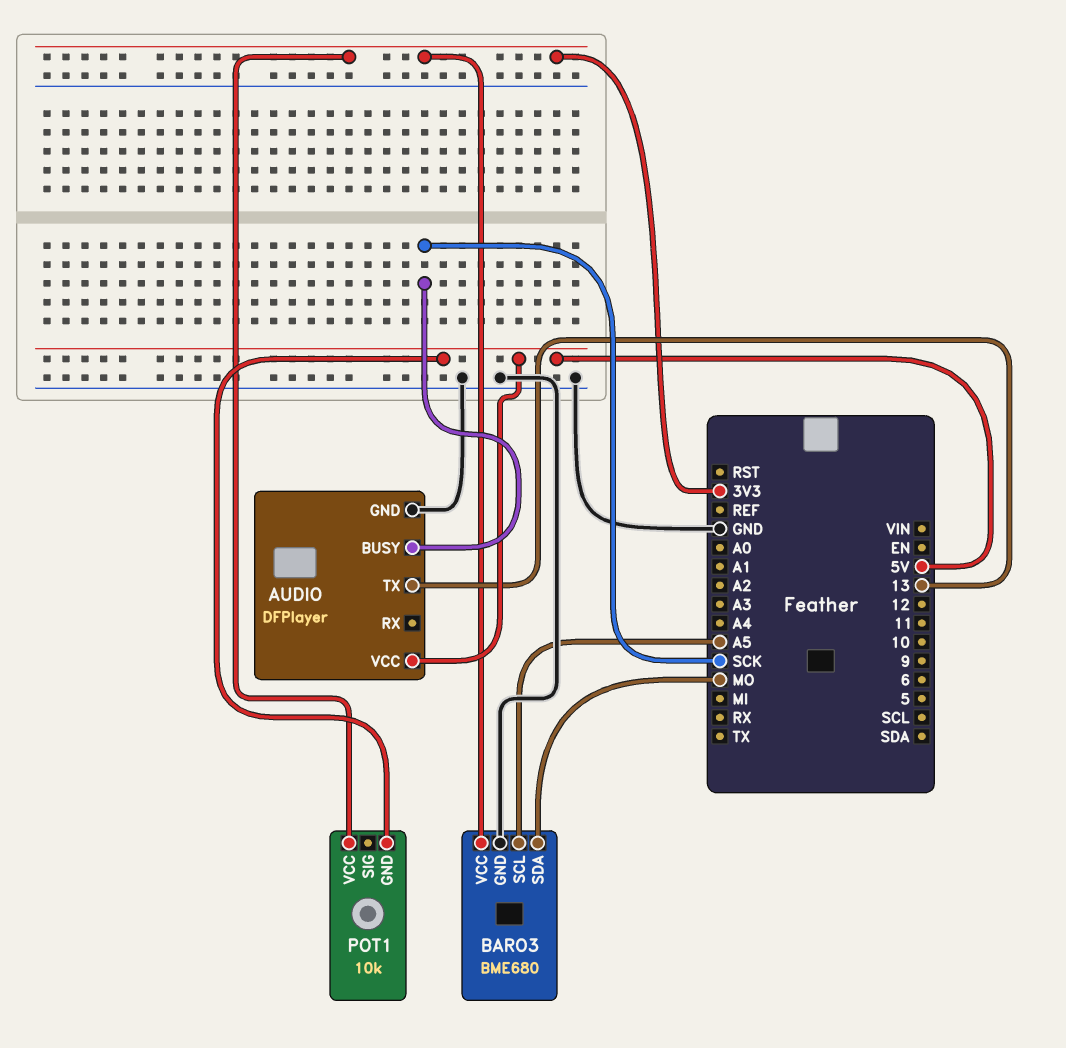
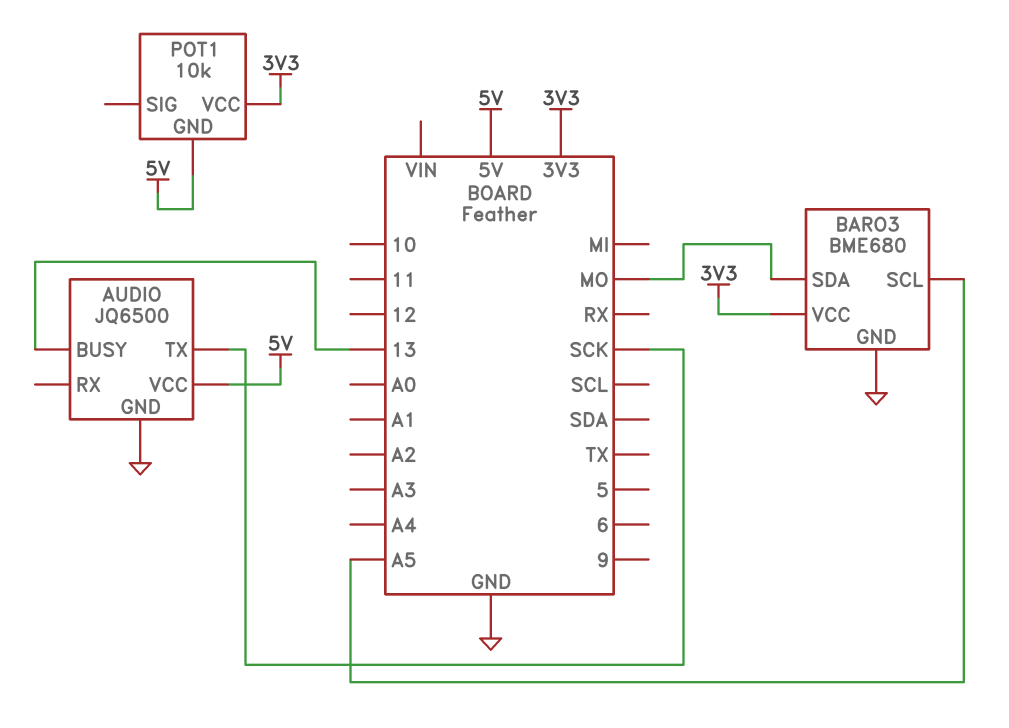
AUDIO: DFPlayer -> JQ6500
AUDIO pin BUSY: SCK -> 13
AUDIO pin TX: 13 -> SCK

